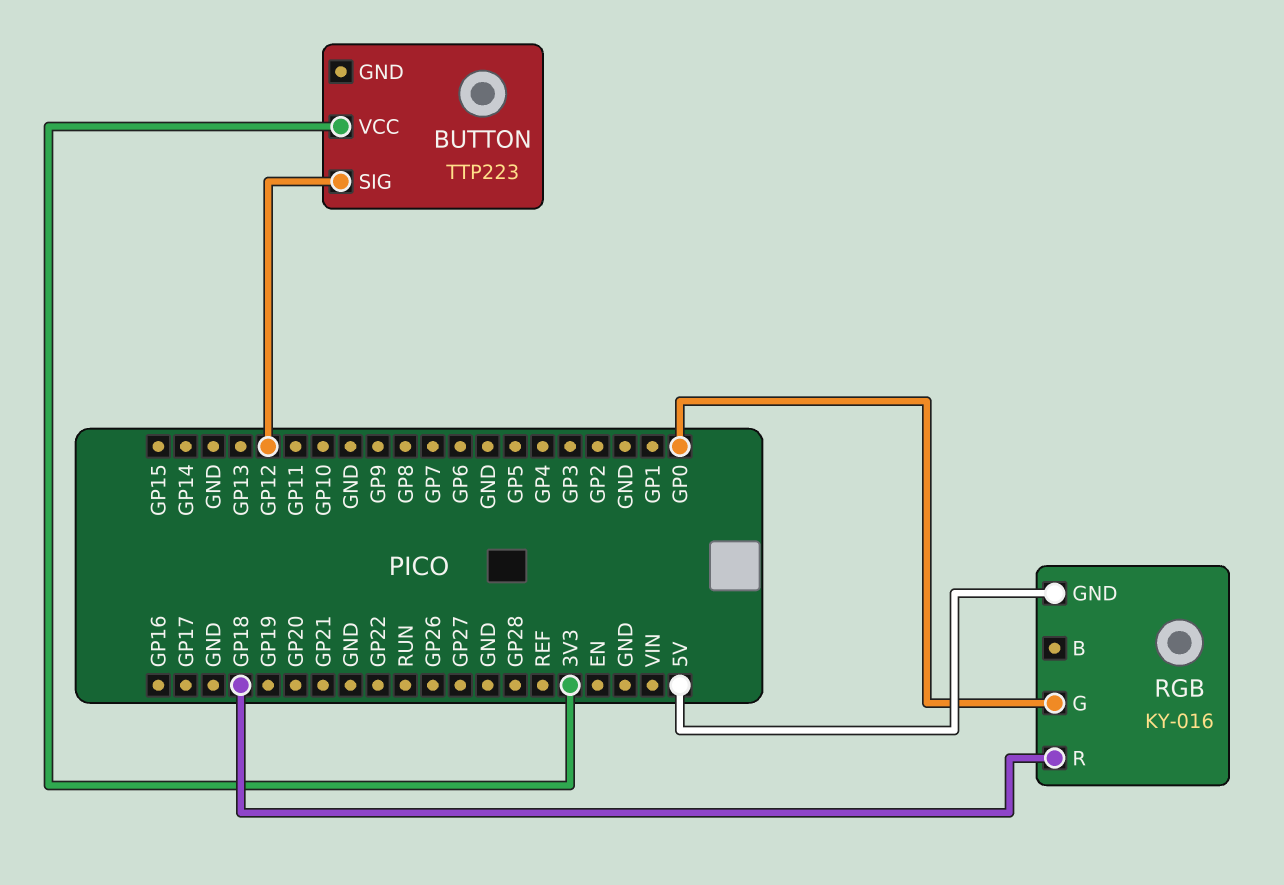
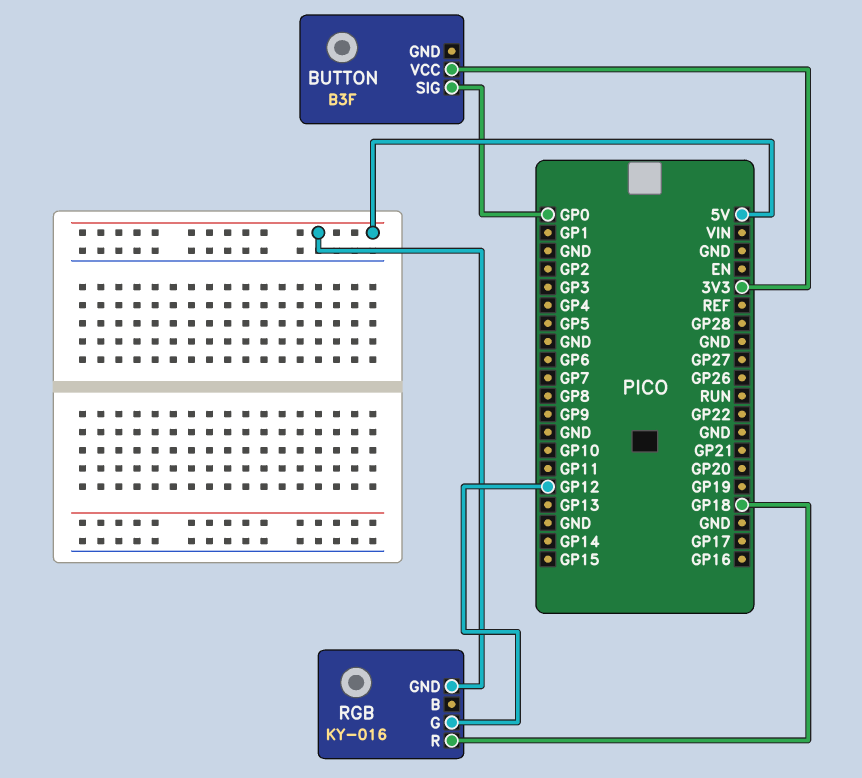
BUTTON: TTP223 -> B3F
BUTTON pin SIG: GP12 -> GP0
RGB pin G: GP0 -> GP12

